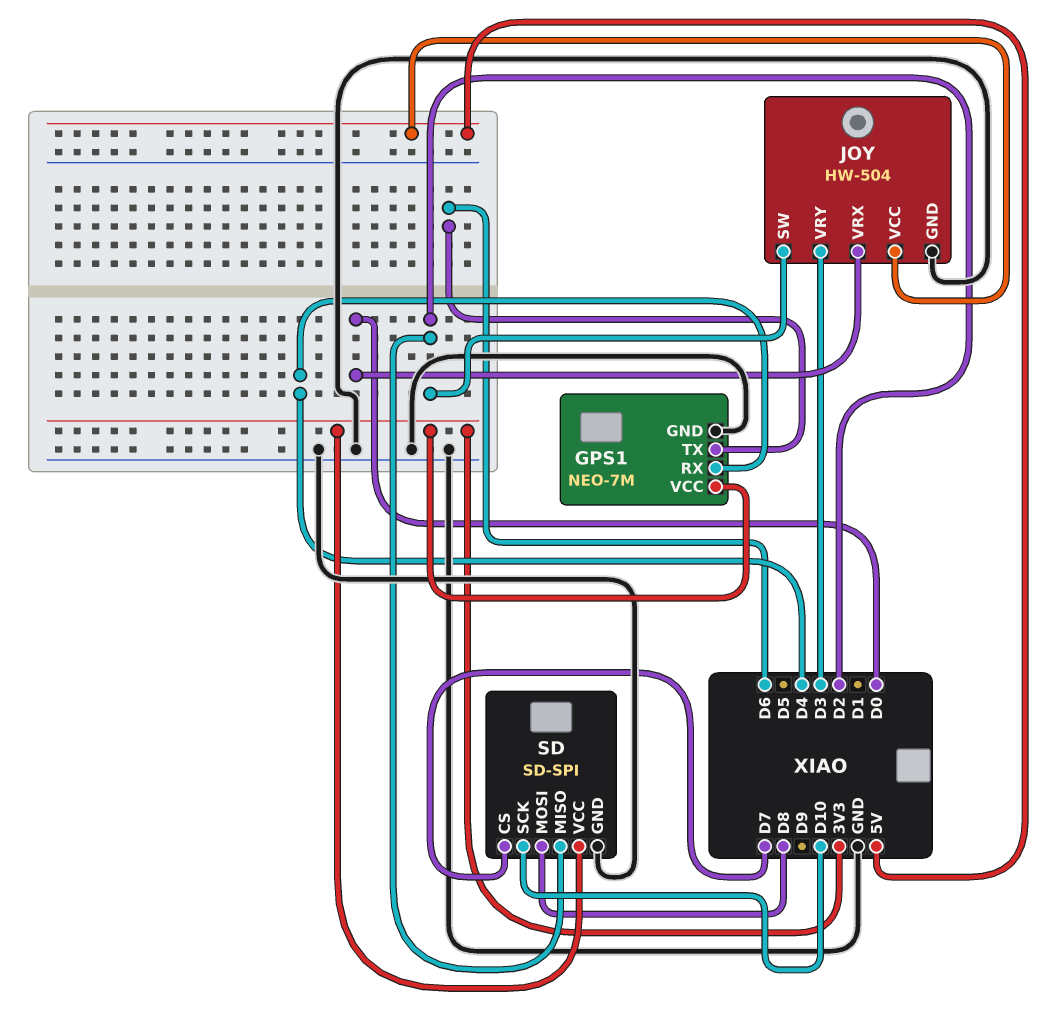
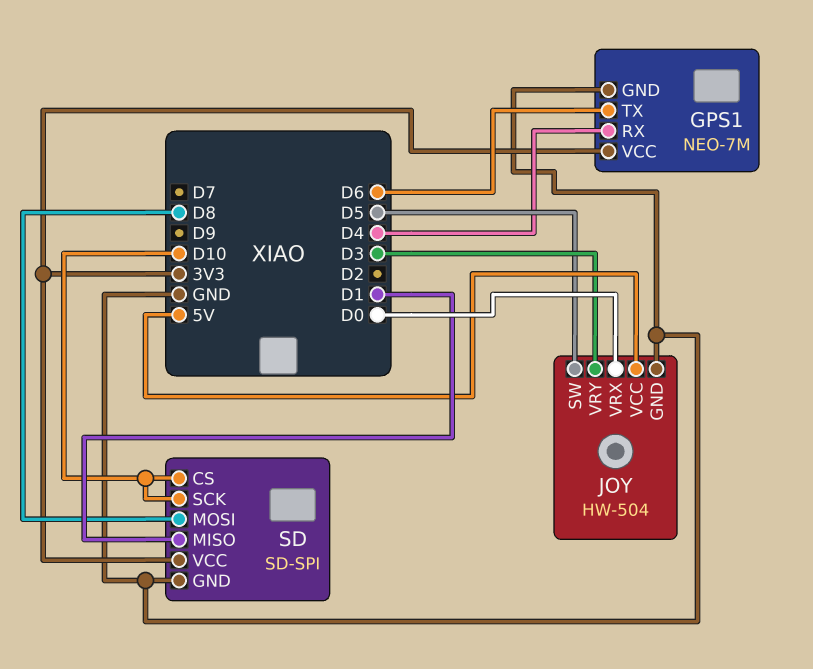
JOY pin SW: D2 -> D5
SD pin CS: D7 -> D10
SD pin MISO: D2 -> D1

